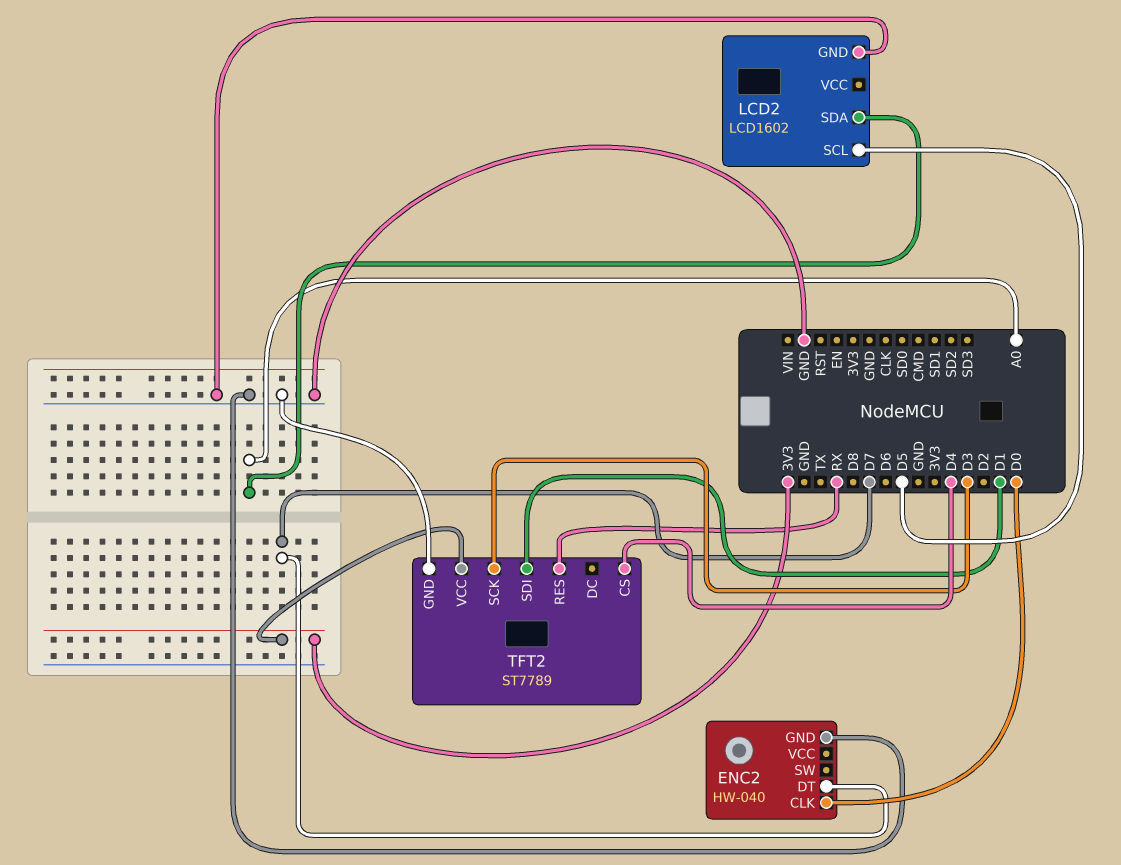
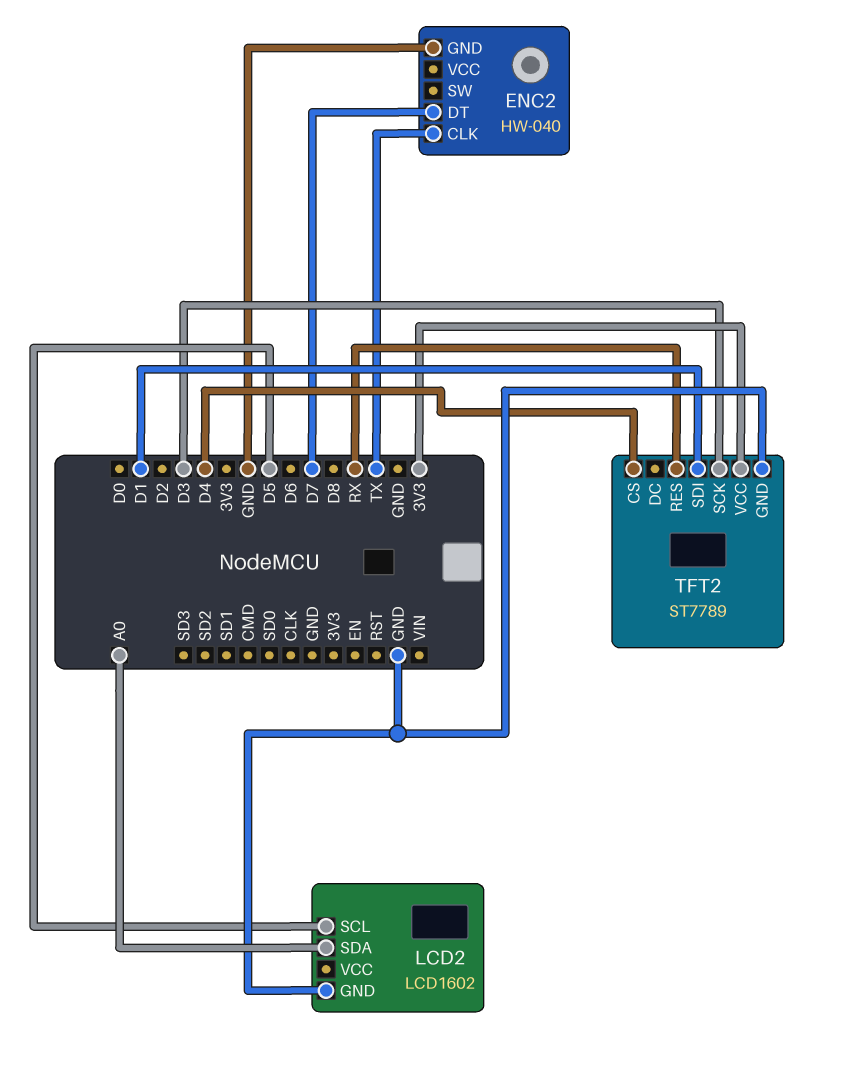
ENC2 pin CLK: D0 -> TX

